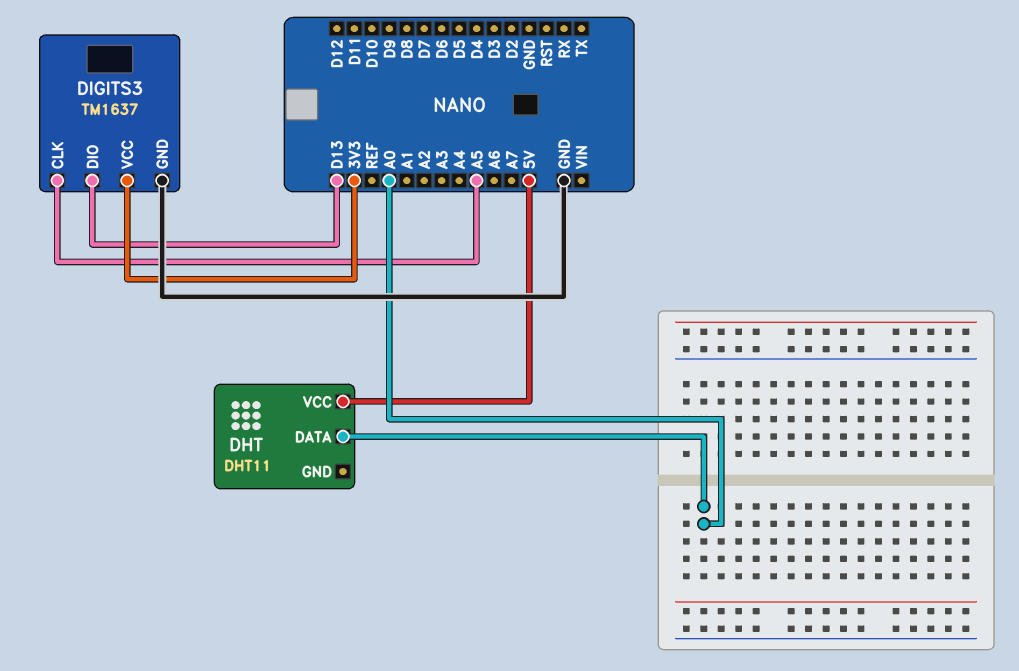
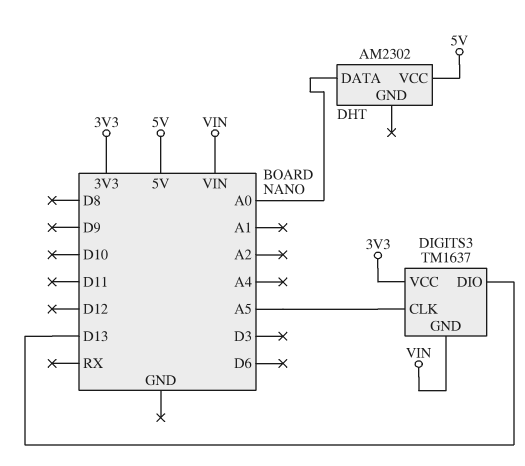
DHT: DHT11 -> AM2302
DIGITS3 pin GND: GND -> VIN

